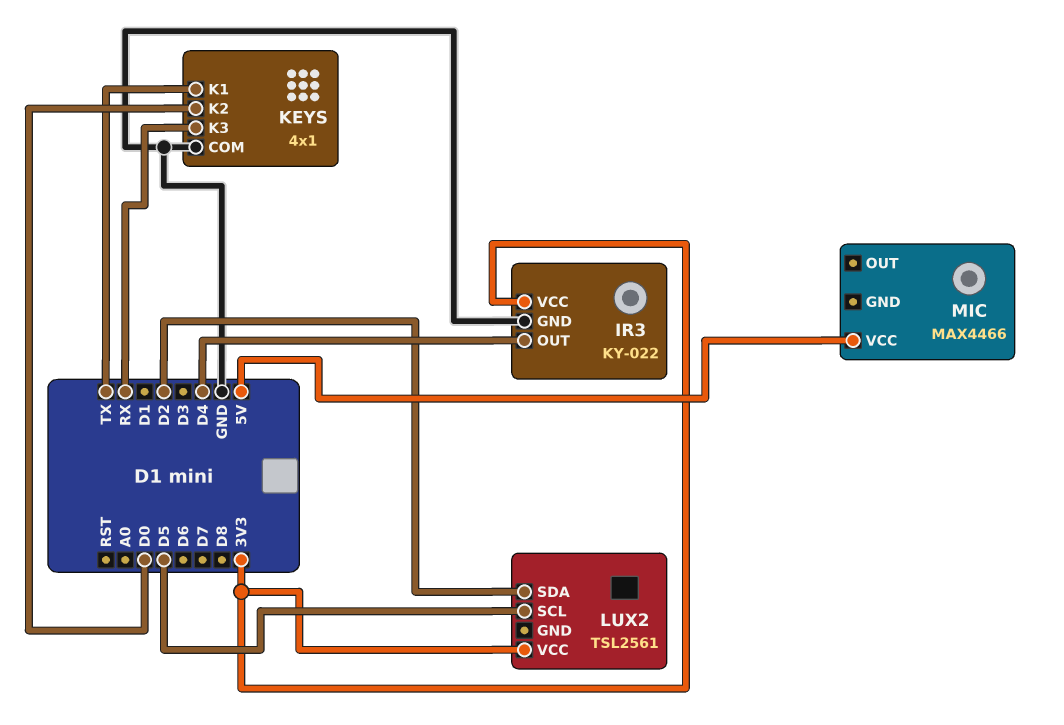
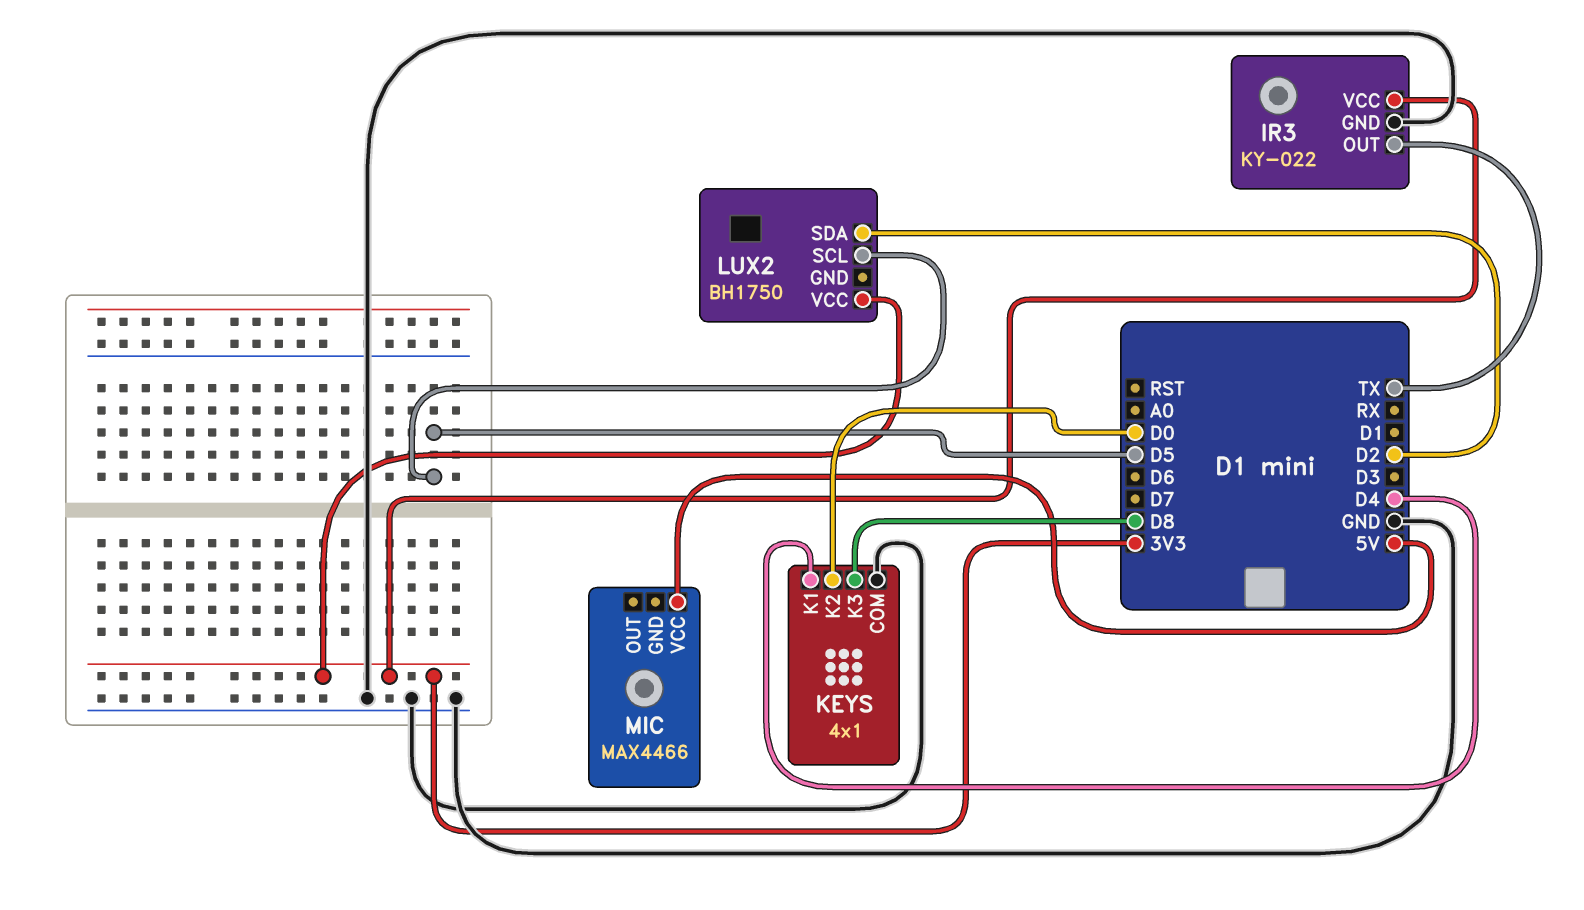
IR3 pin OUT: D4 -> TX
KEYS pin K1: TX -> D4
KEYS pin K3: RX -> D8
LUX2: TSL2561 -> BH1750

